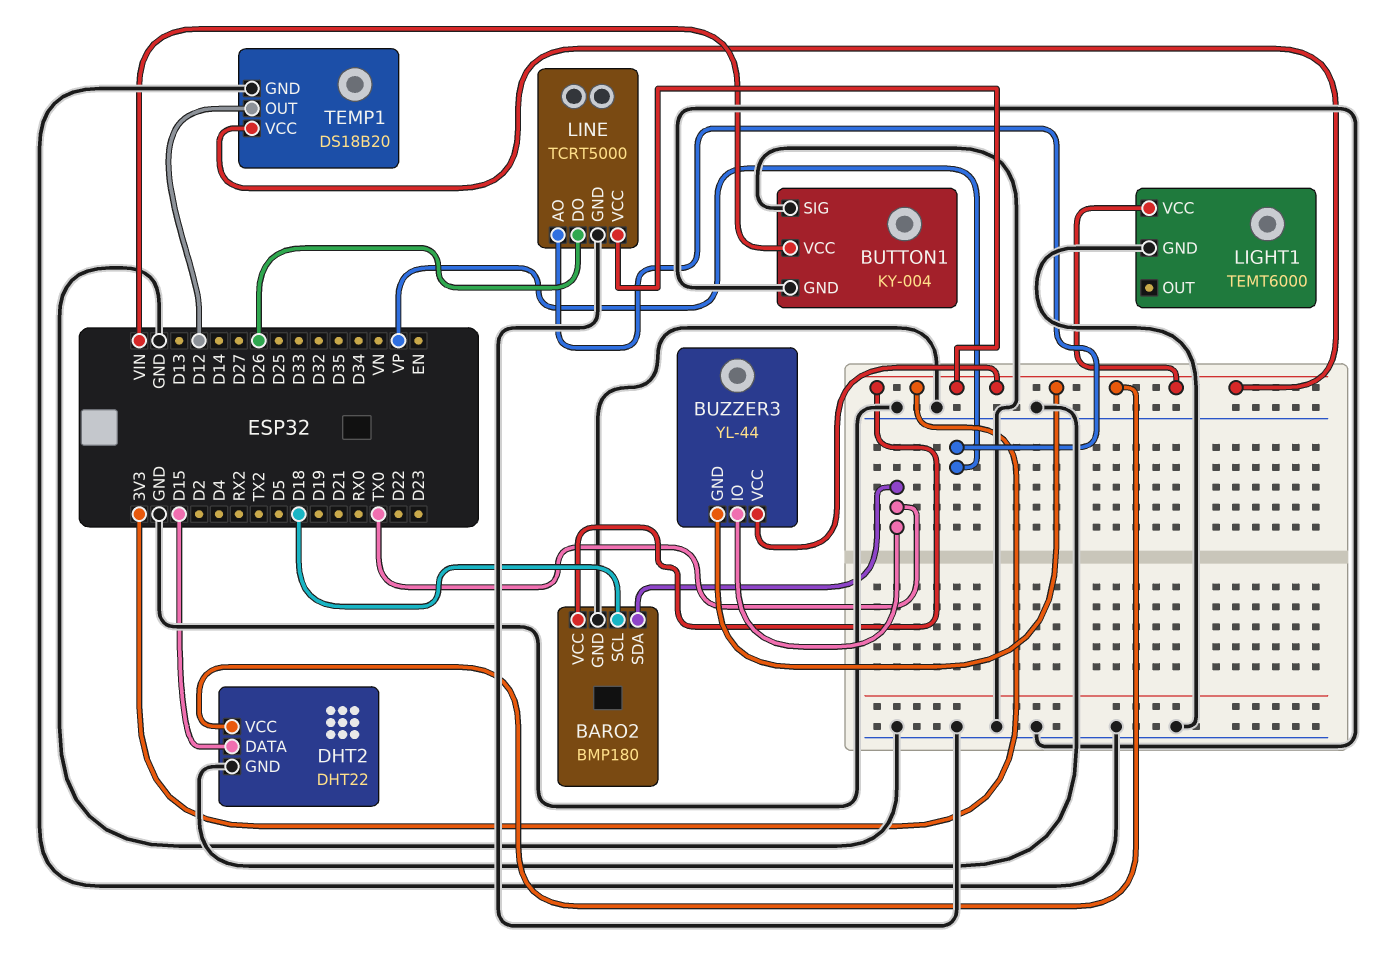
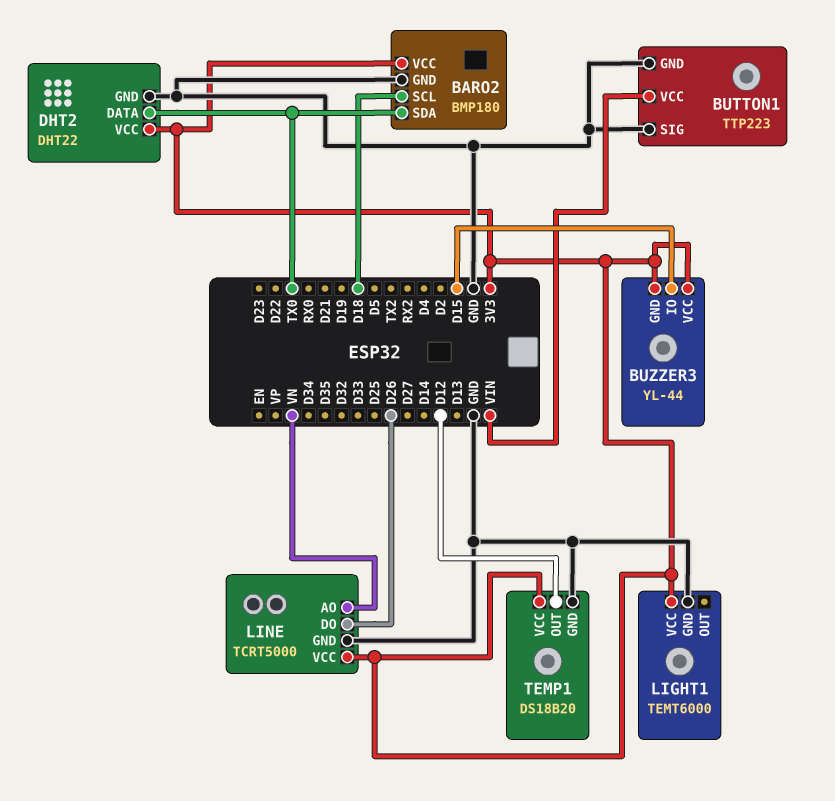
BUTTON1: KY-004 -> TTP223
BUZZER3 pin IO: TX0 -> D15
DHT2 pin DATA: D15 -> TX0
LINE pin AO: VP -> VN

